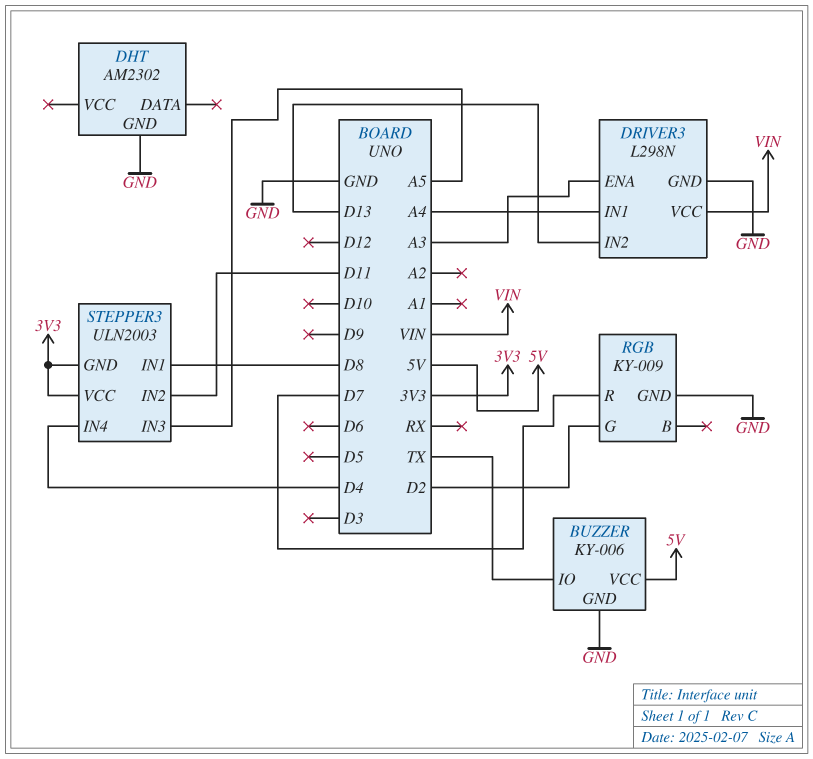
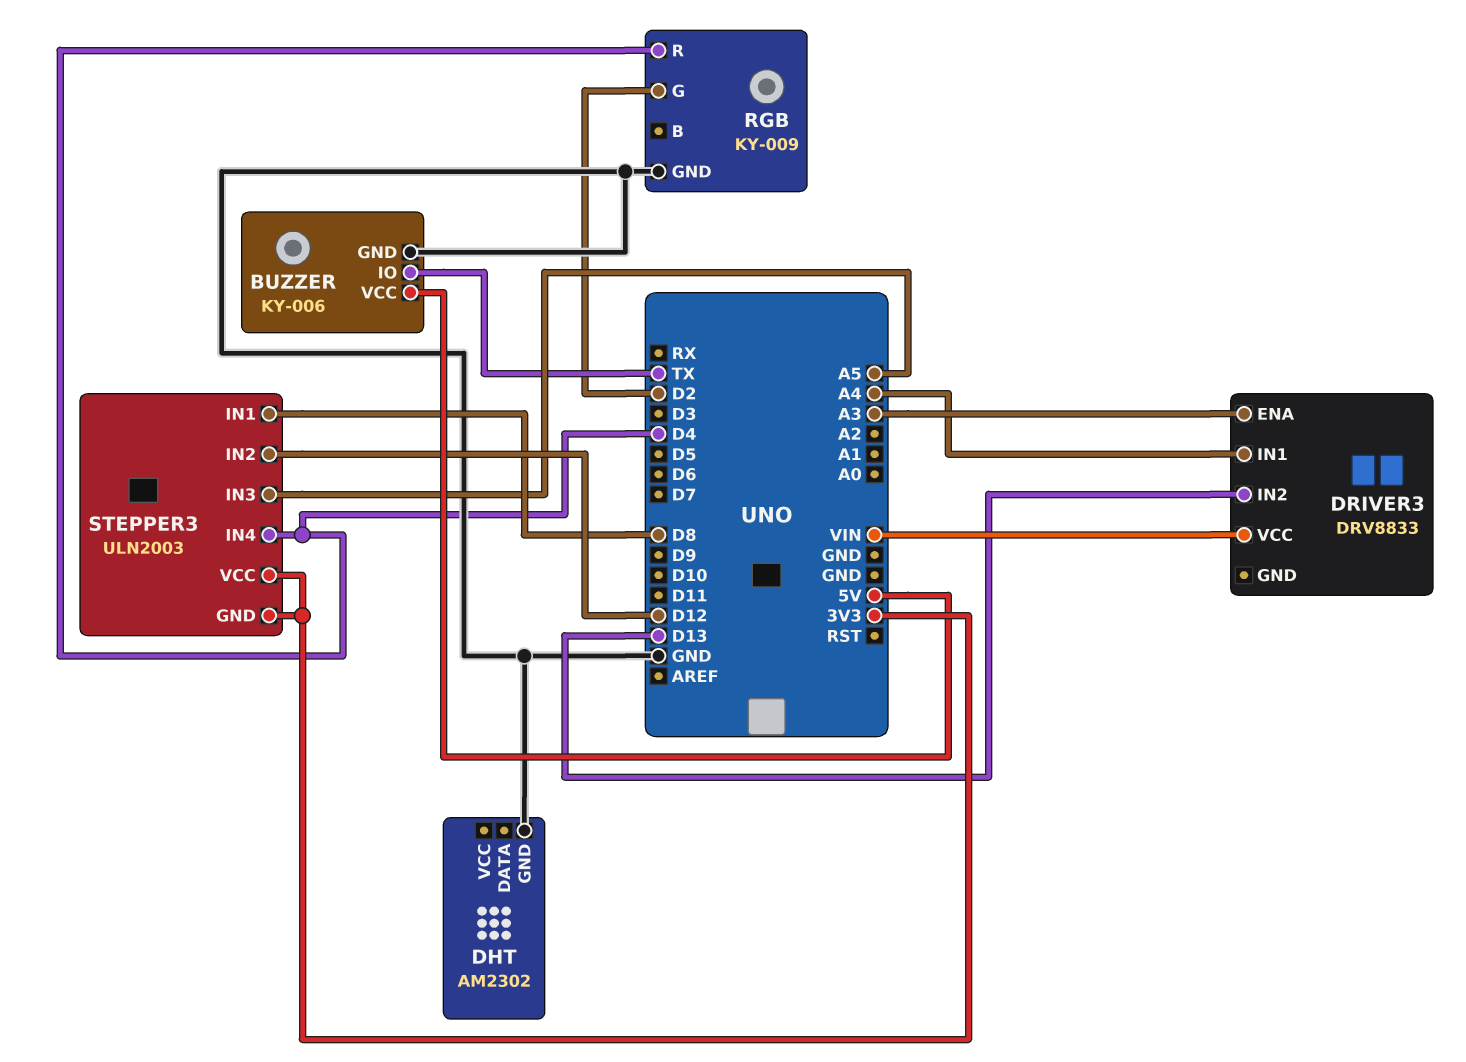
DRIVER3: L298N -> DRV8833
DRIVER3 pin GND: GND -> none
RGB pin R: D7 -> D4
STEPPER3 pin IN2: D11 -> D12

